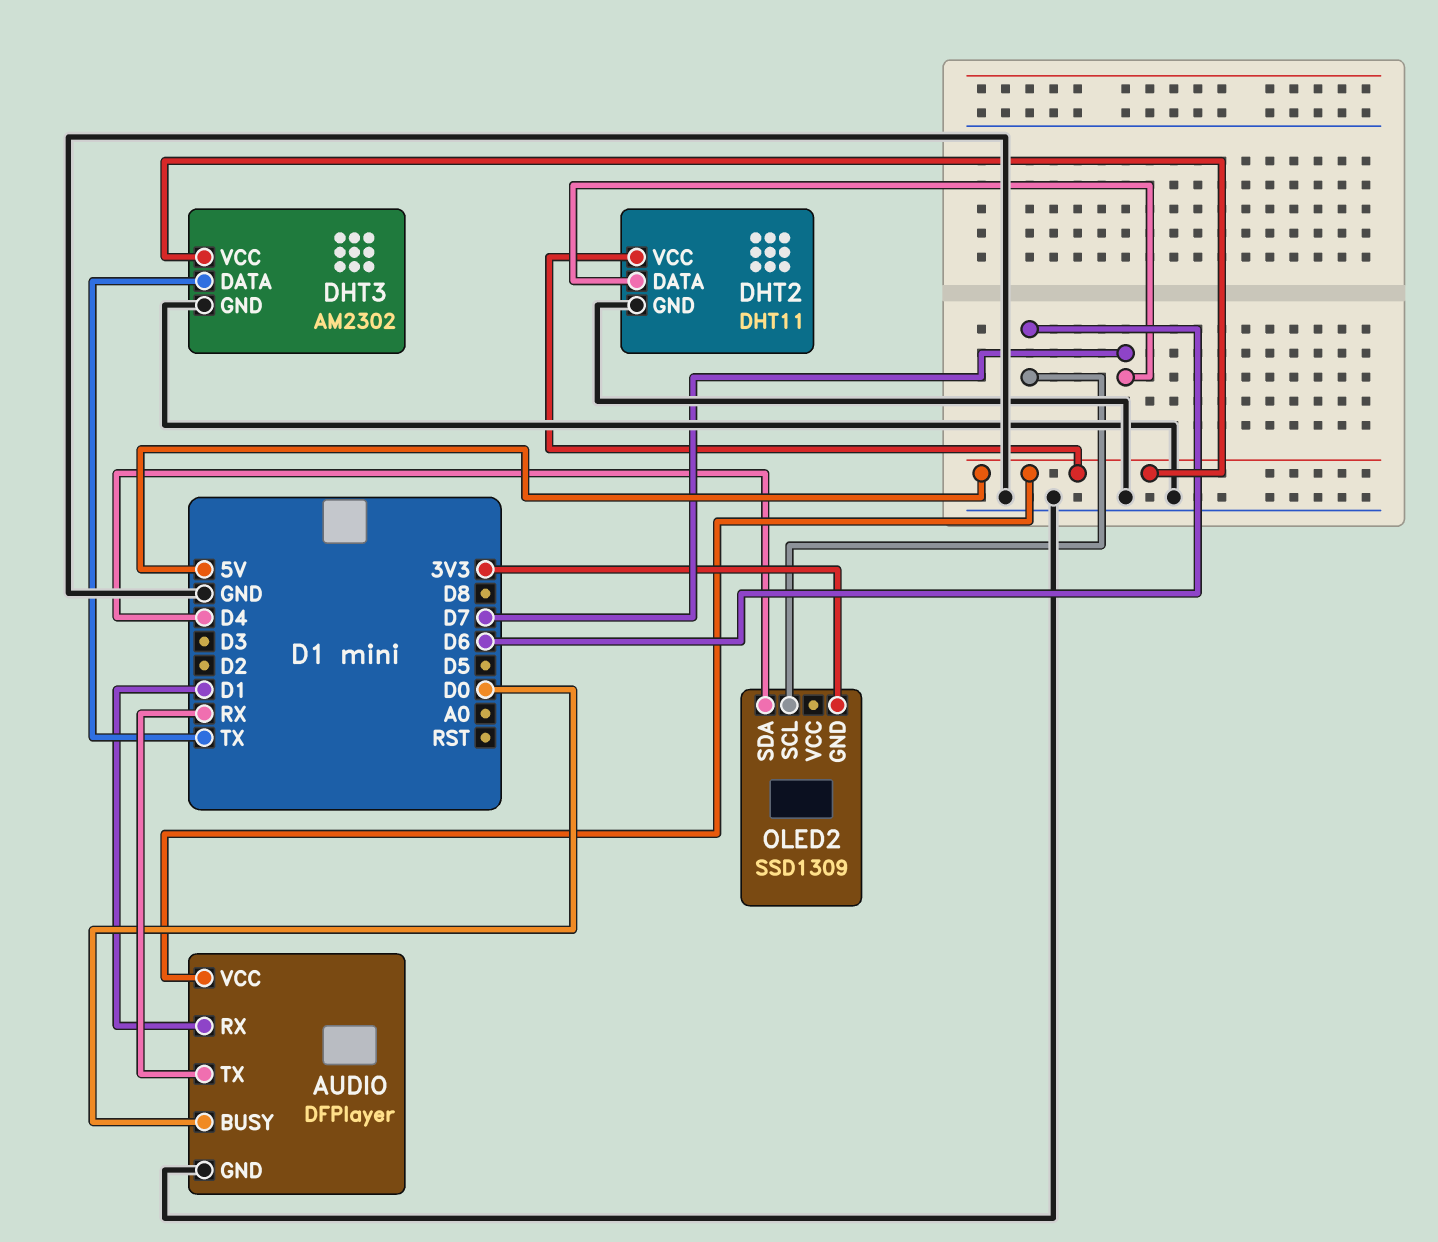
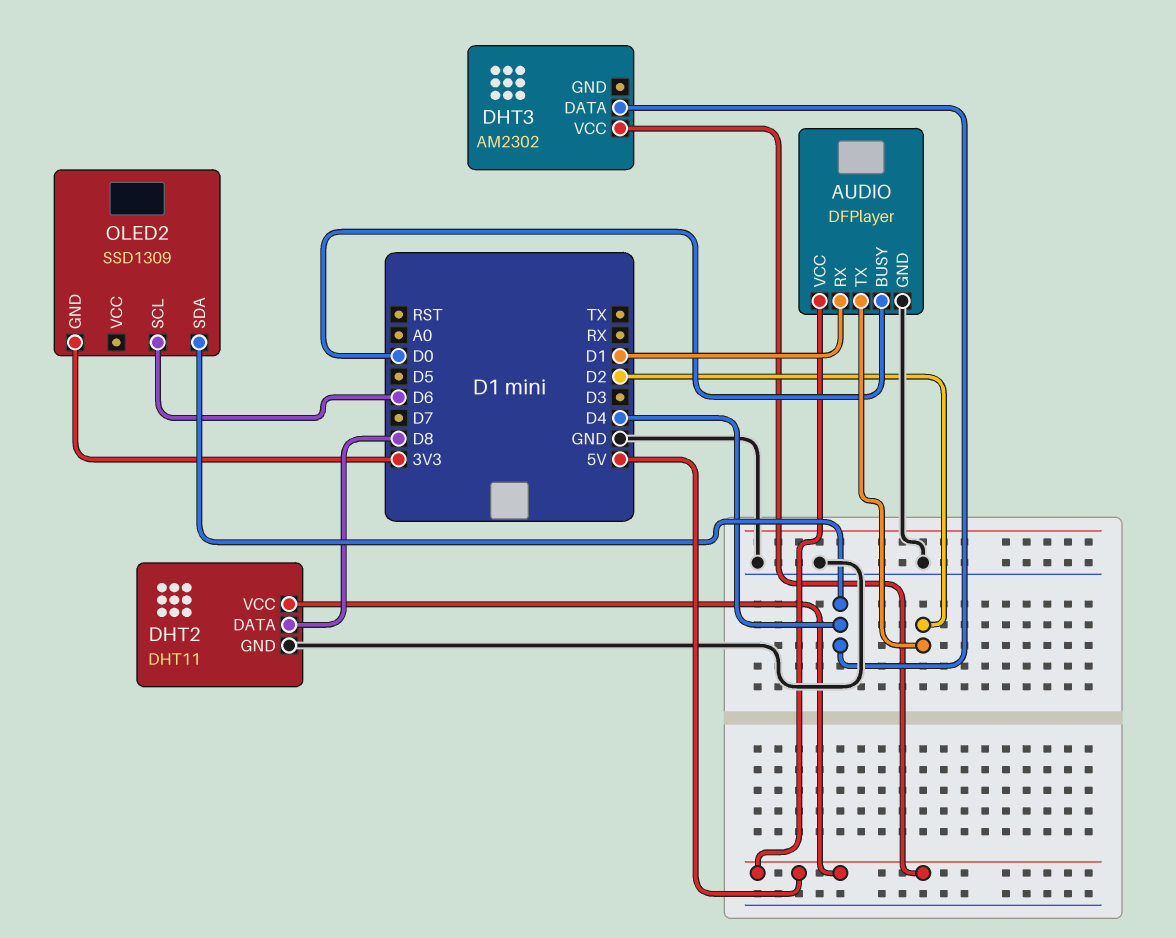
AUDIO pin TX: RX -> D2
DHT2 pin DATA: D7 -> D8
DHT3 pin DATA: TX -> D4
DHT3 pin GND: GND -> none

